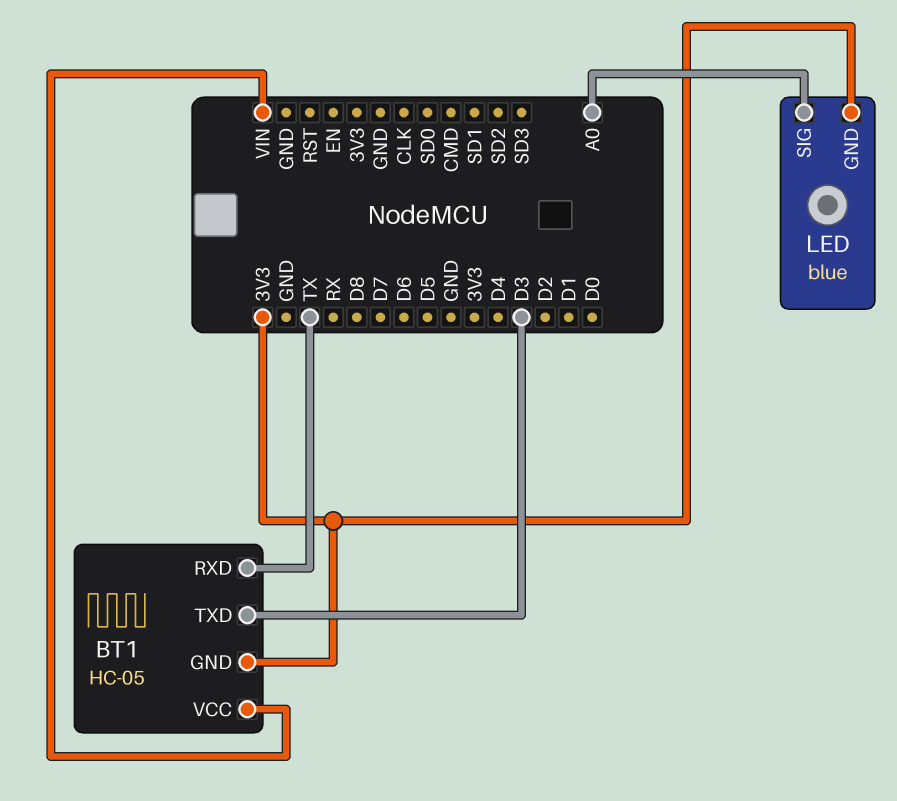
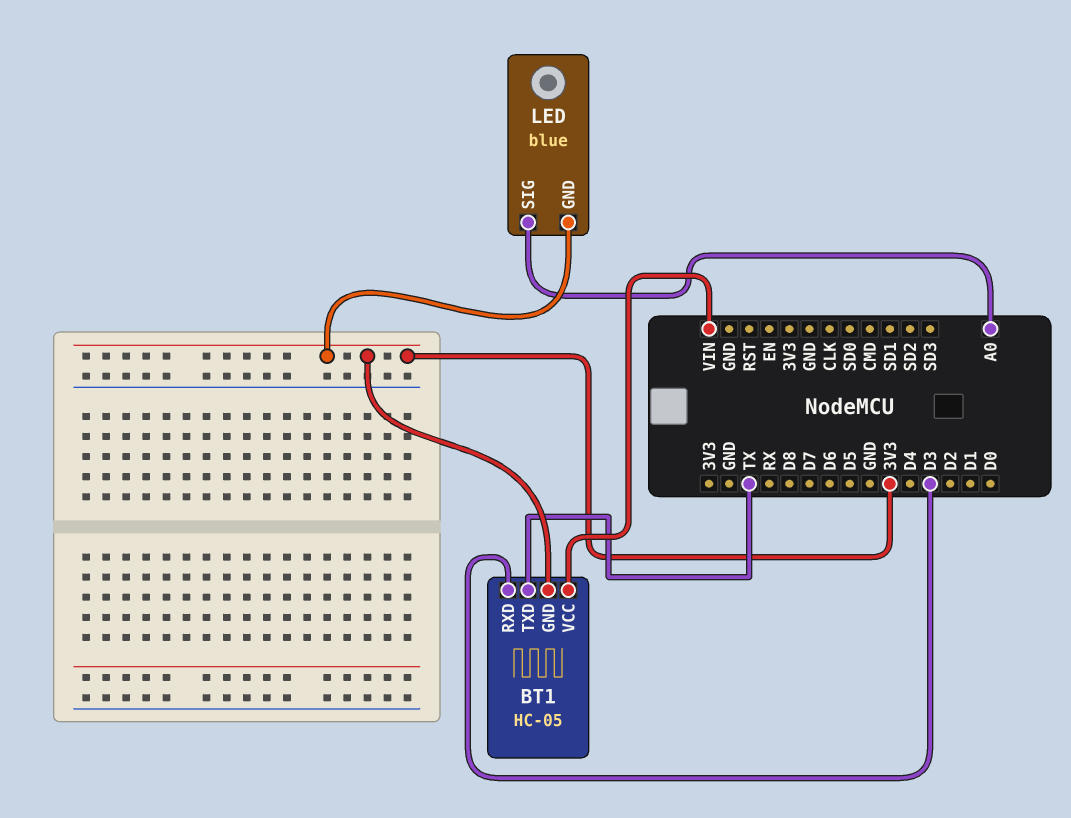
BT1 pin RXD: TX -> D3
BT1 pin TXD: D3 -> TX

